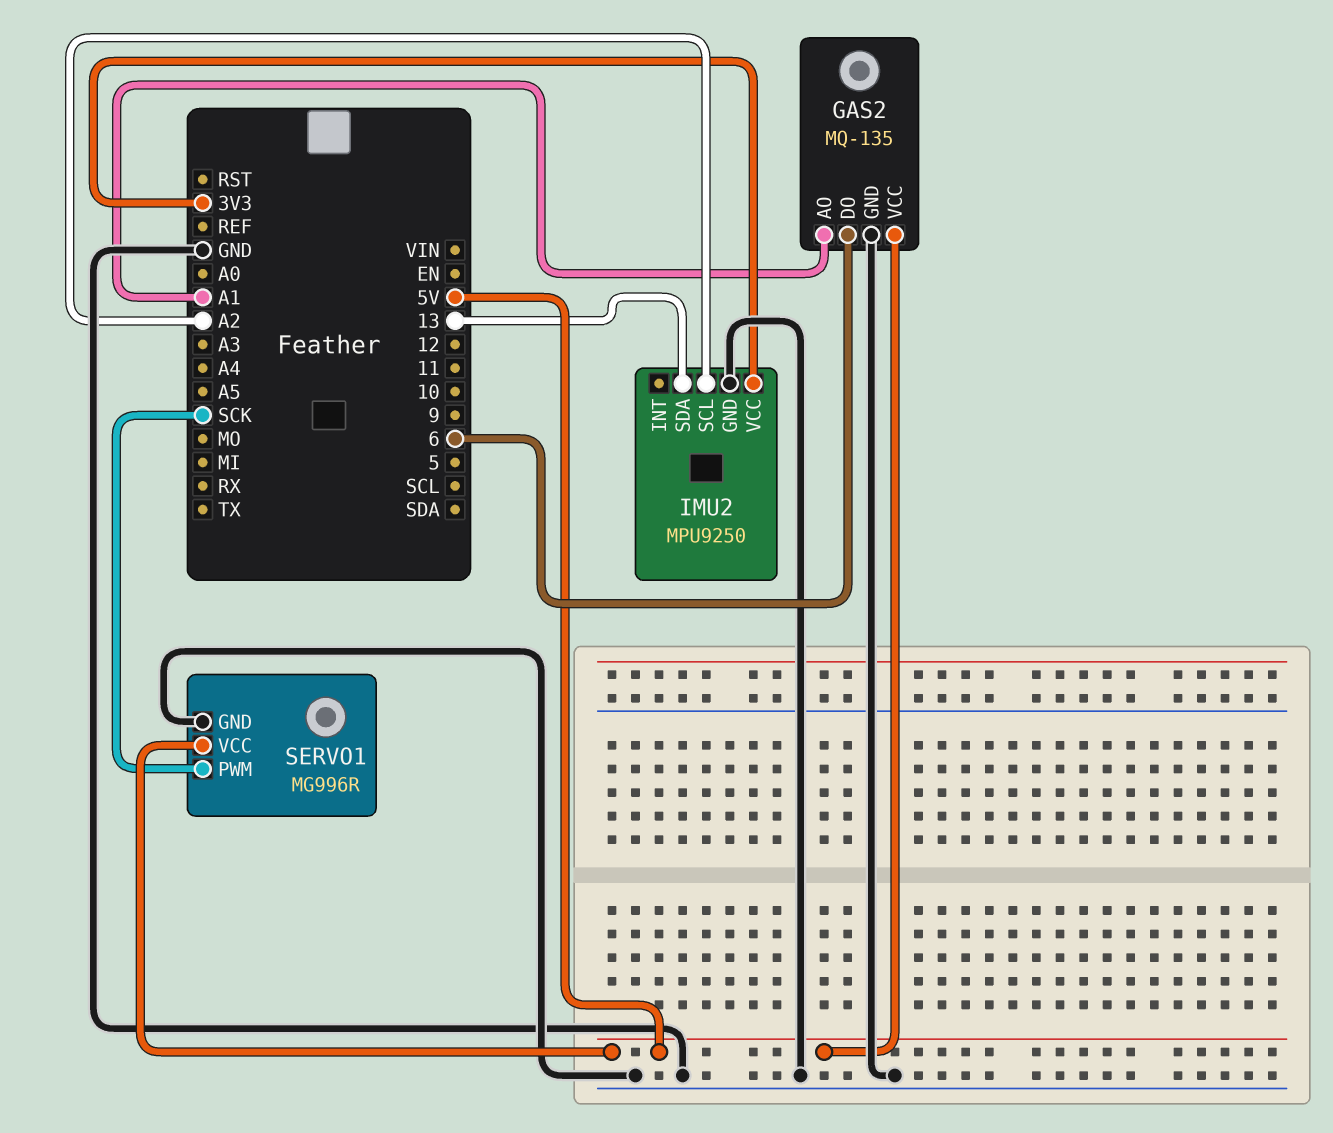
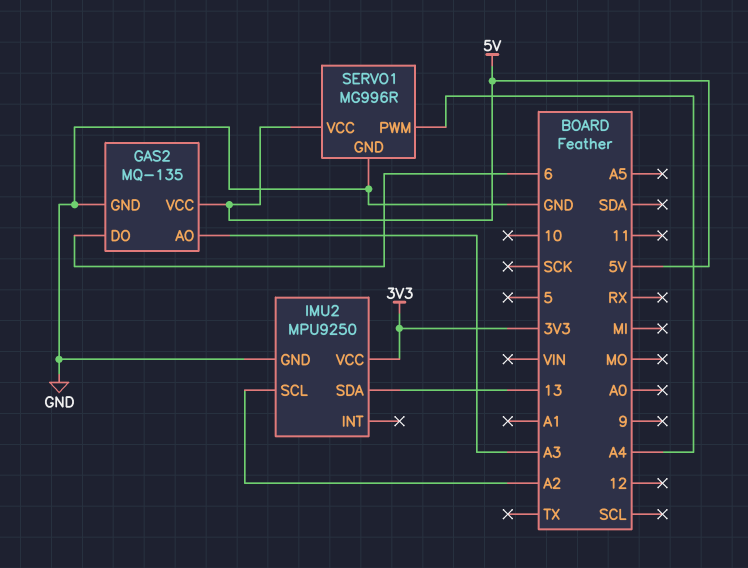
GAS2 pin AO: A1 -> A3
SERVO1 pin PWM: SCK -> A4

